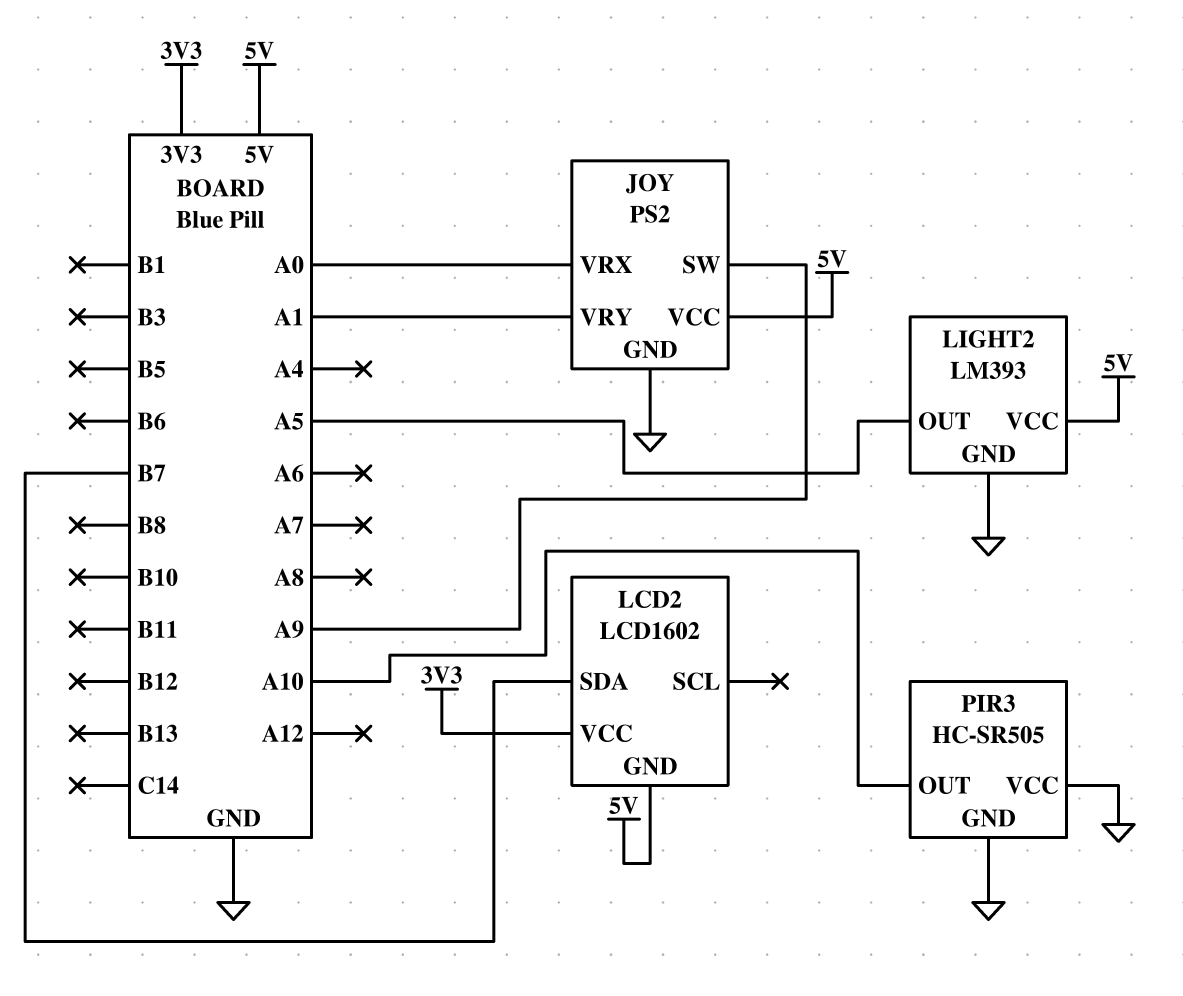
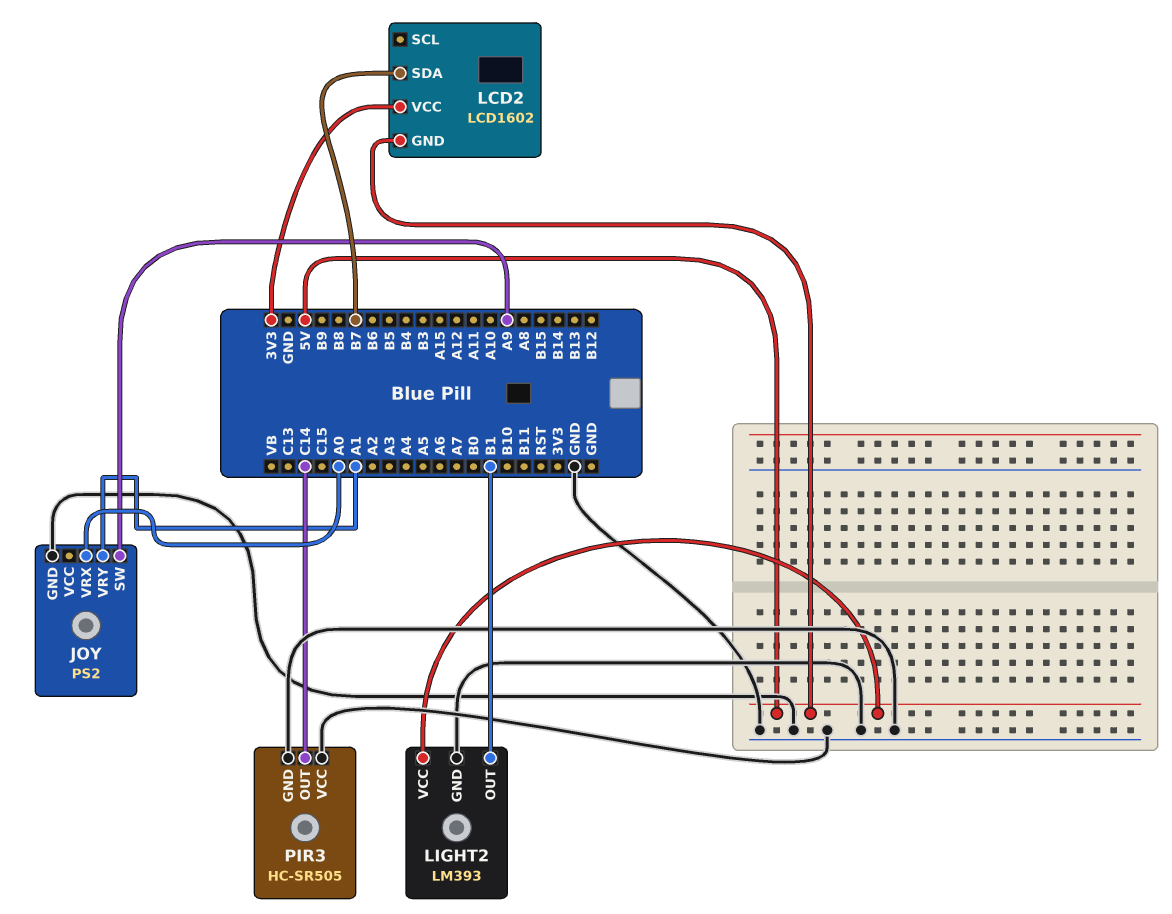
JOY pin VCC: 5V -> none
LIGHT2 pin OUT: A5 -> B1
PIR3 pin OUT: A10 -> C14

